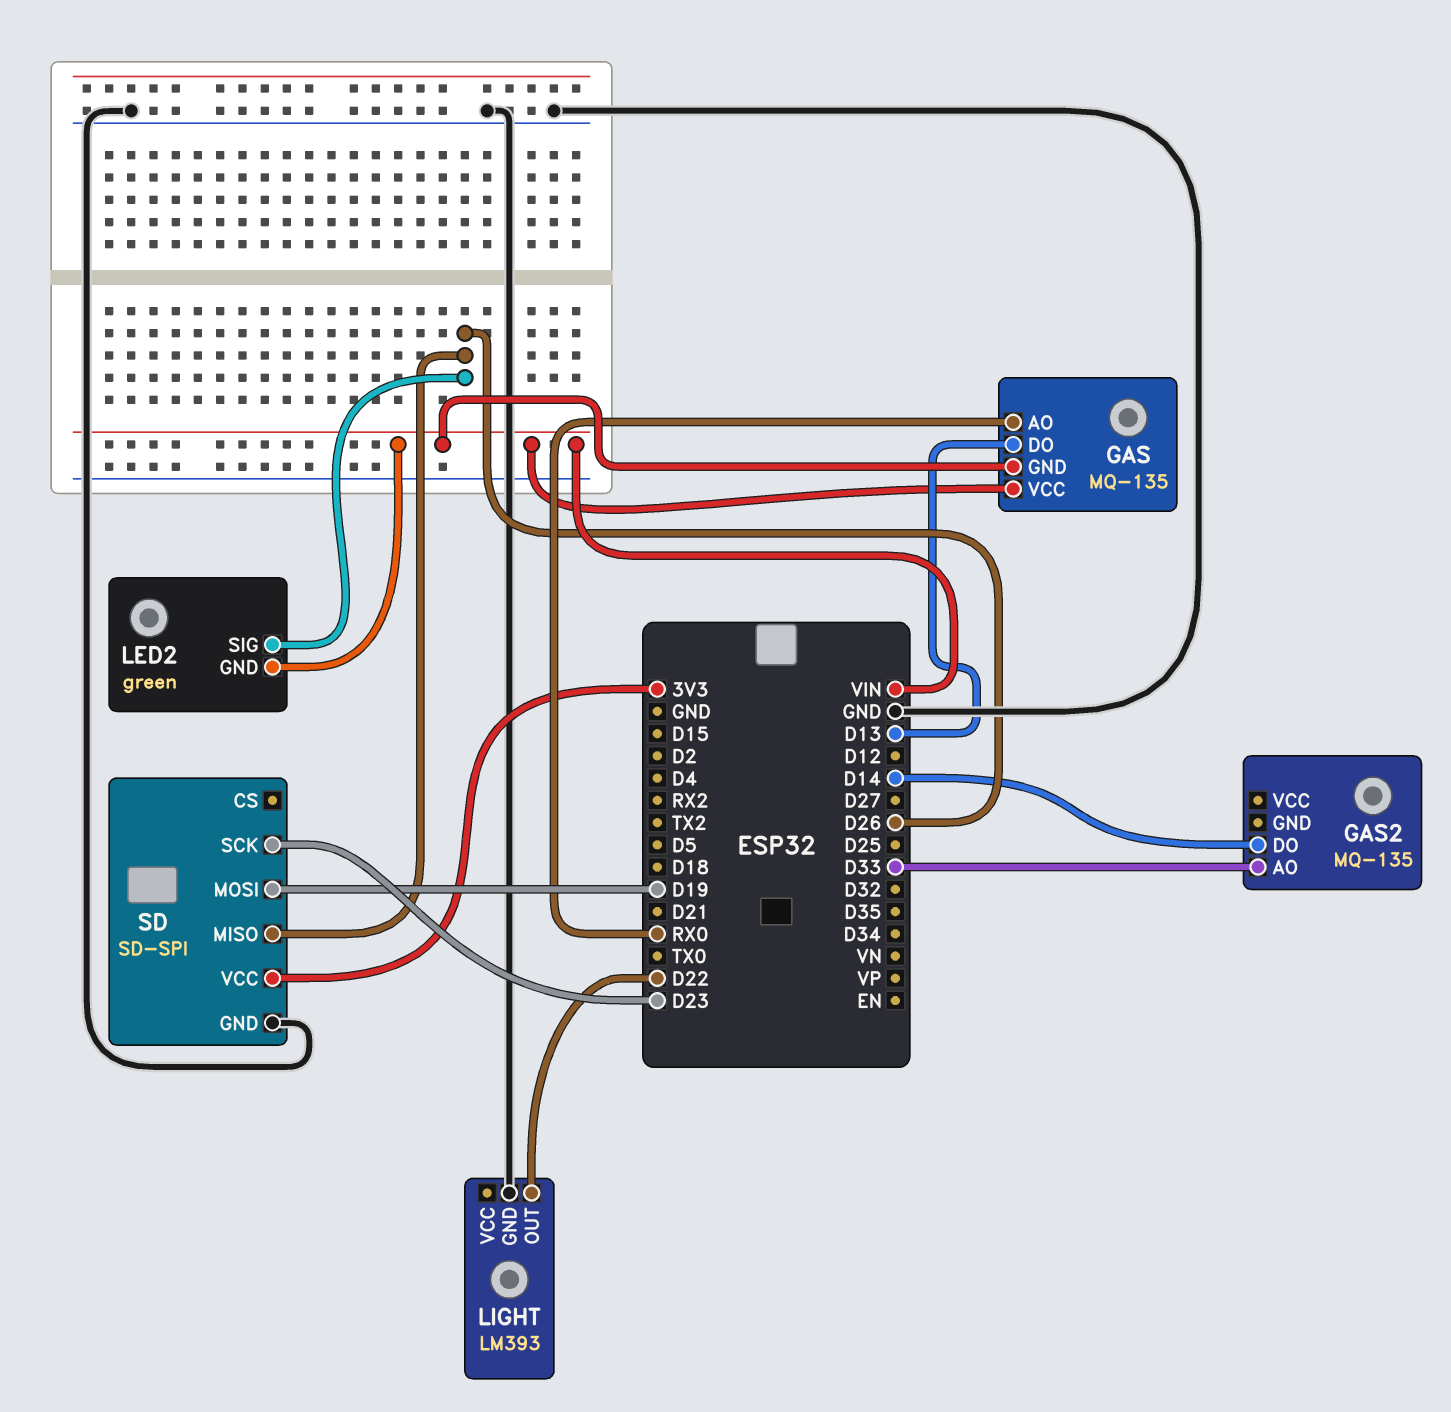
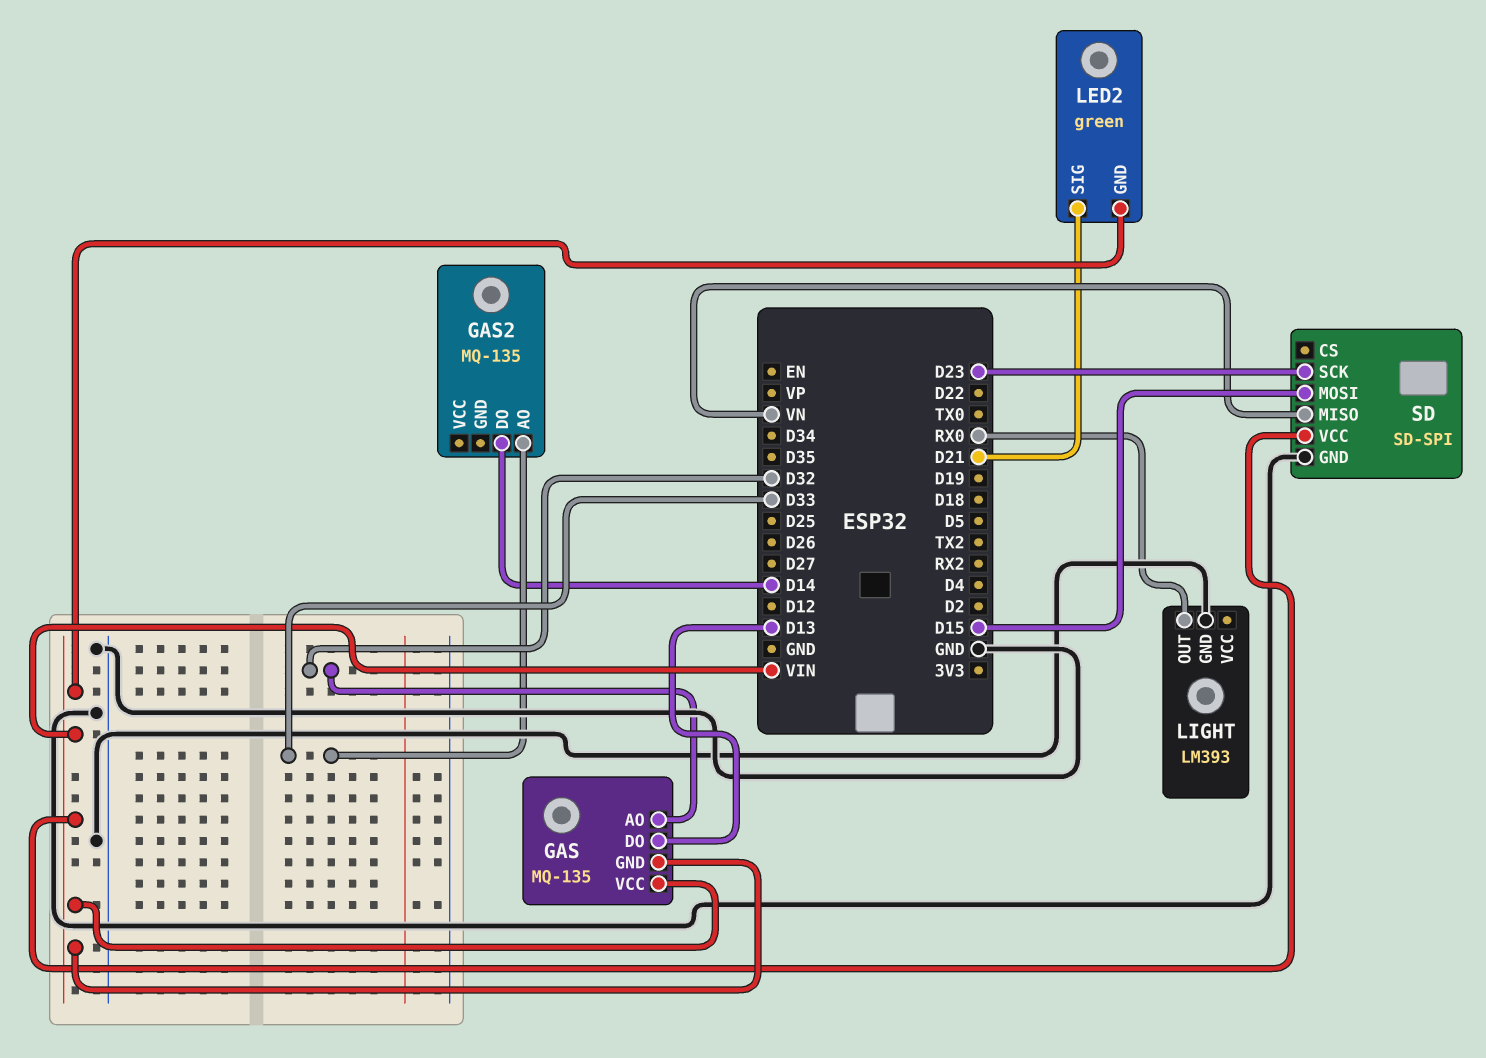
GAS pin AO: RX0 -> D32
LED2 pin SIG: D26 -> D21
LIGHT pin OUT: D22 -> RX0
SD pin MISO: D26 -> VN
SD pin MOSI: D19 -> D15
SD pin VCC: 3V3 -> VIN

